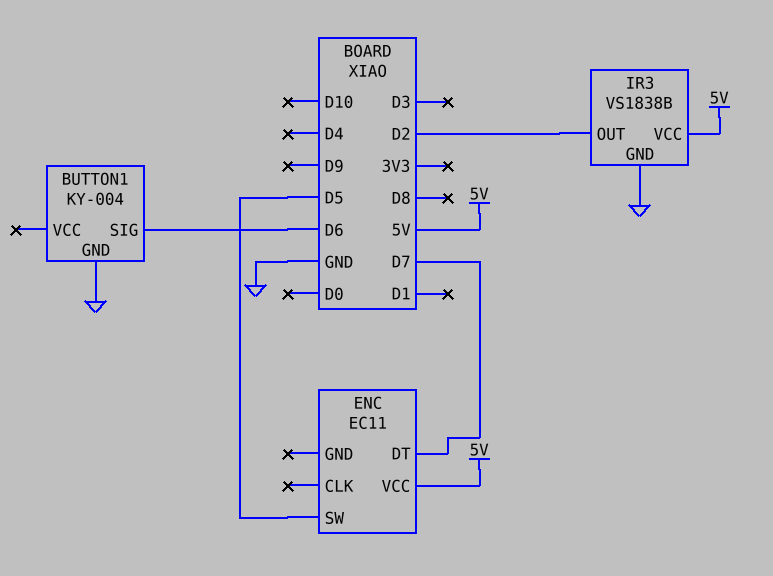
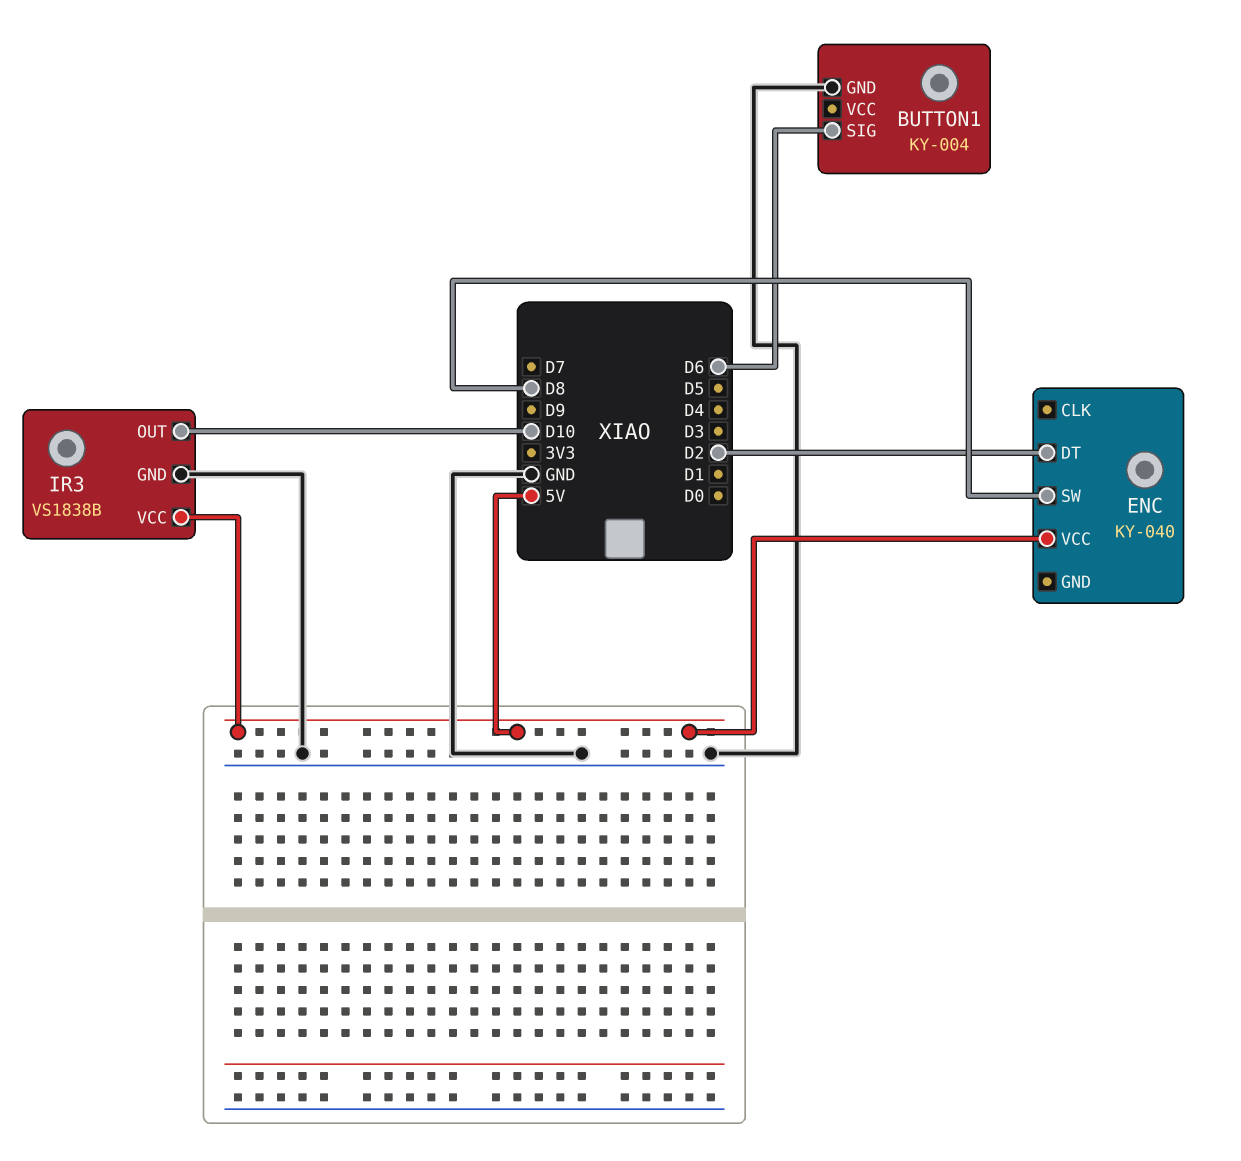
ENC: EC11 -> KY-040
ENC pin DT: D7 -> D2
ENC pin SW: D5 -> D8
IR3 pin OUT: D2 -> D10

